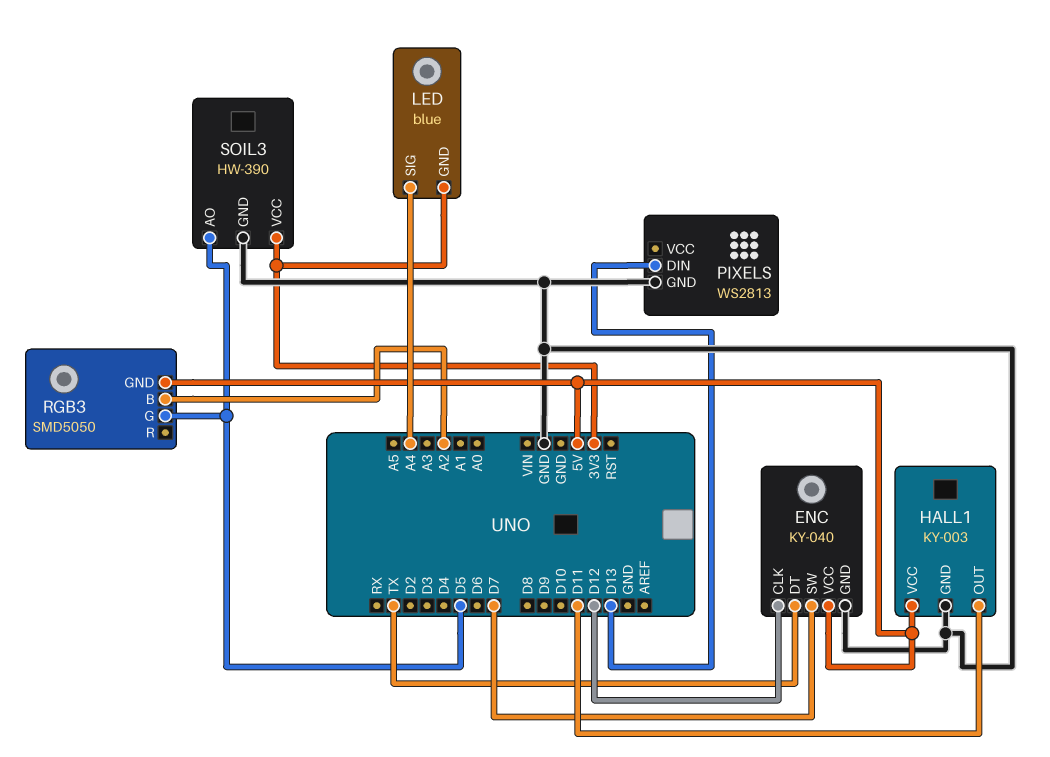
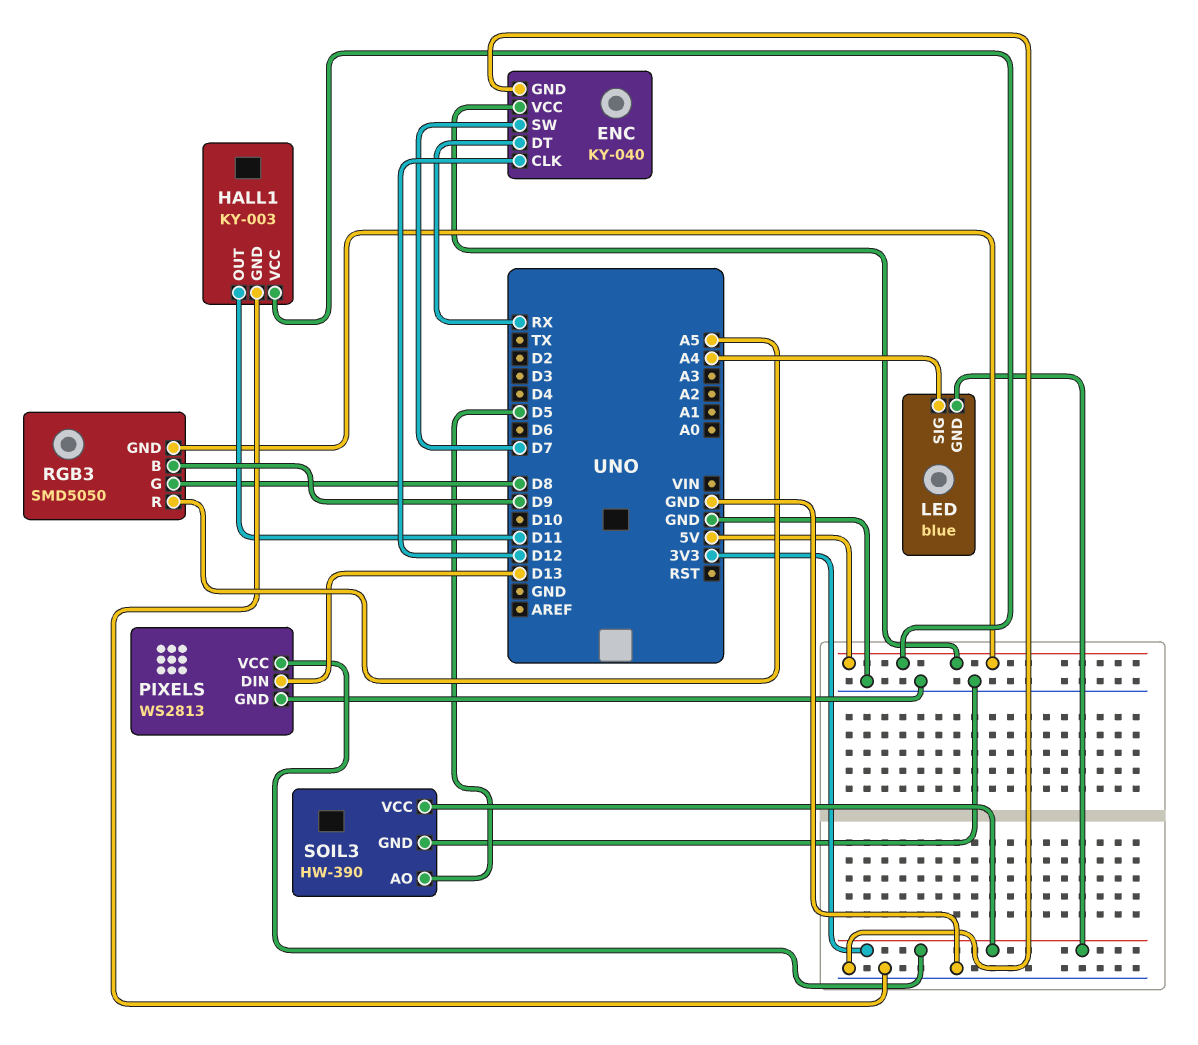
ENC pin DT: TX -> RX
PIXELS pin VCC: none -> 3V3
RGB3 pin B: A2 -> D9
RGB3 pin G: D5 -> D8
RGB3 pin R: none -> A5

